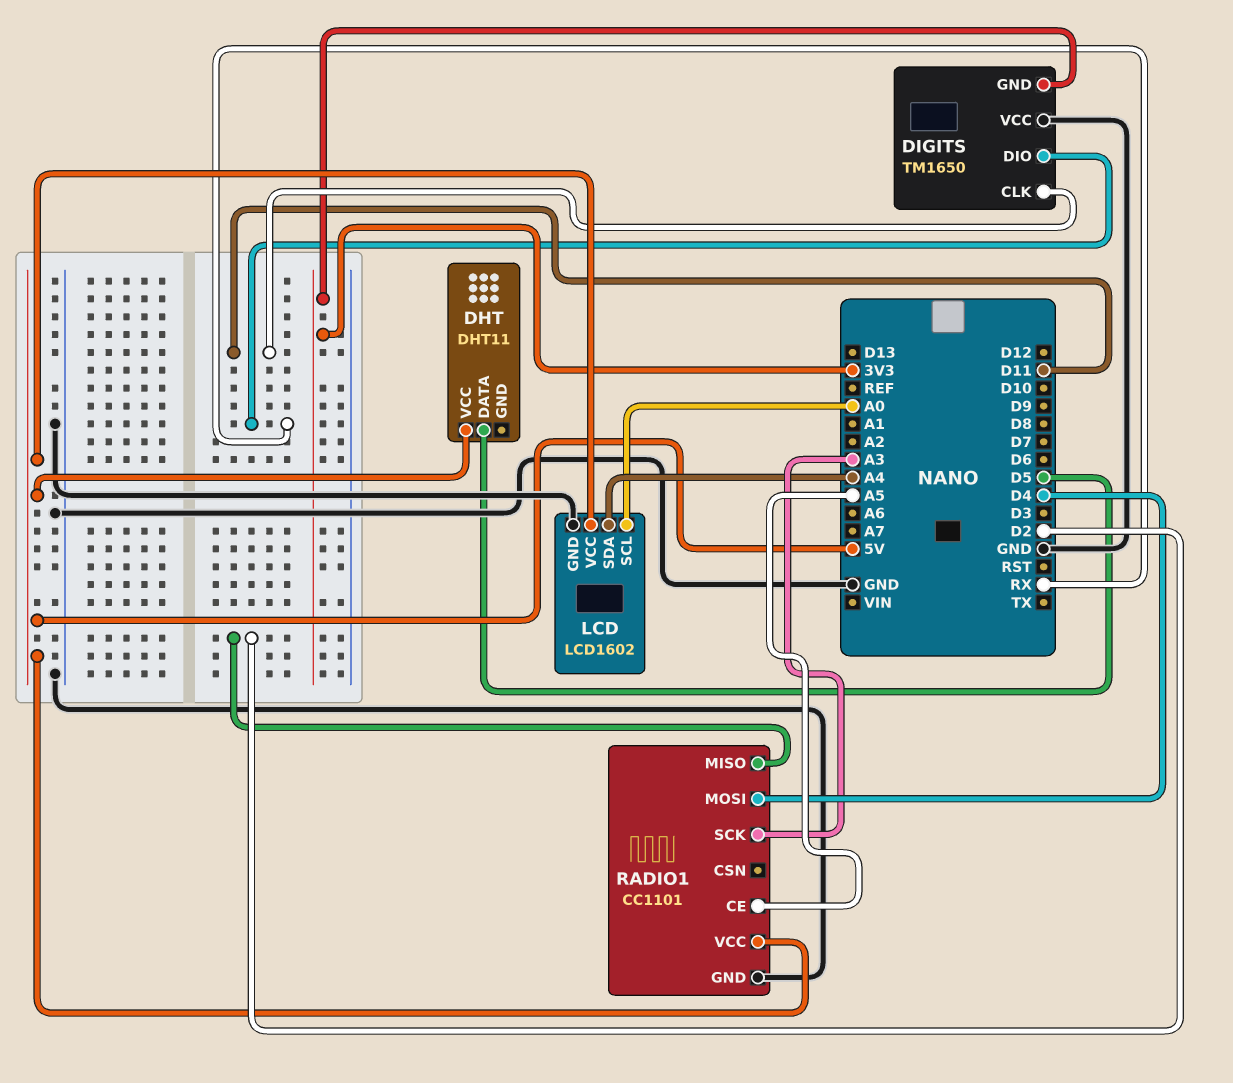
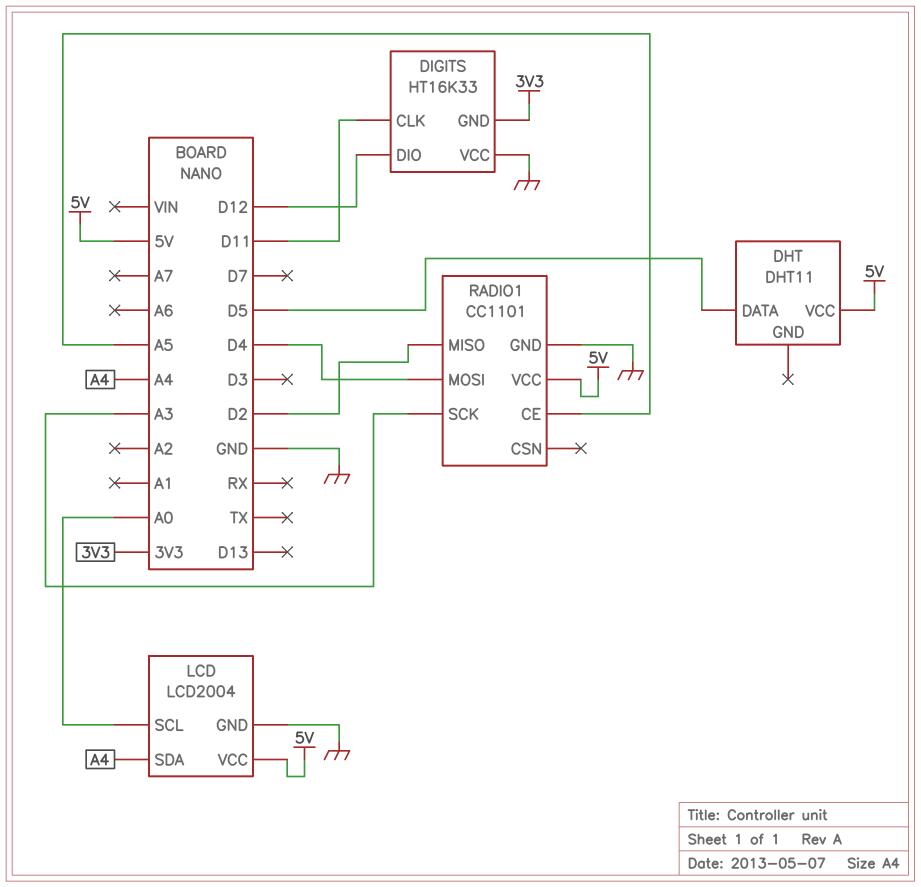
DIGITS: TM1650 -> HT16K33
DIGITS pin DIO: RX -> D12
LCD: LCD1602 -> LCD2004

